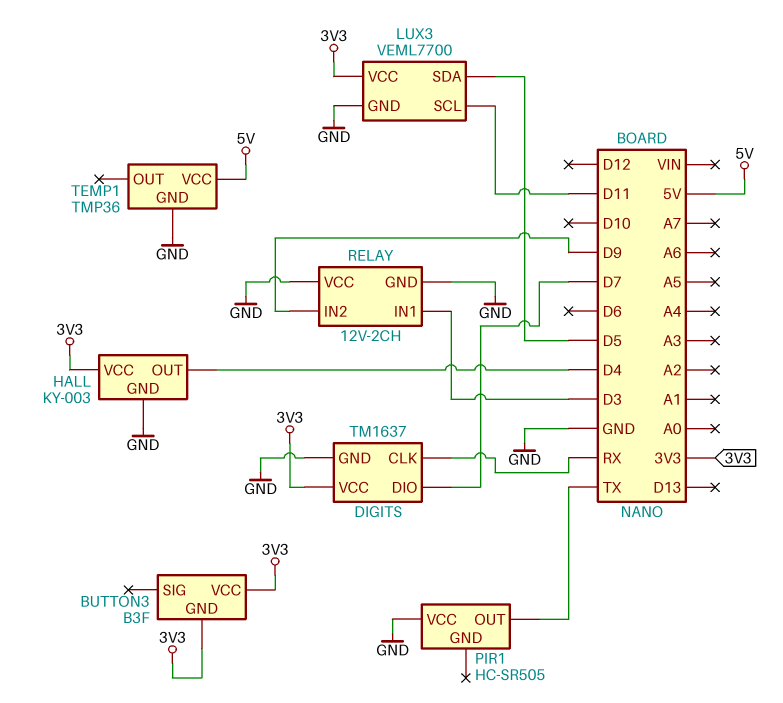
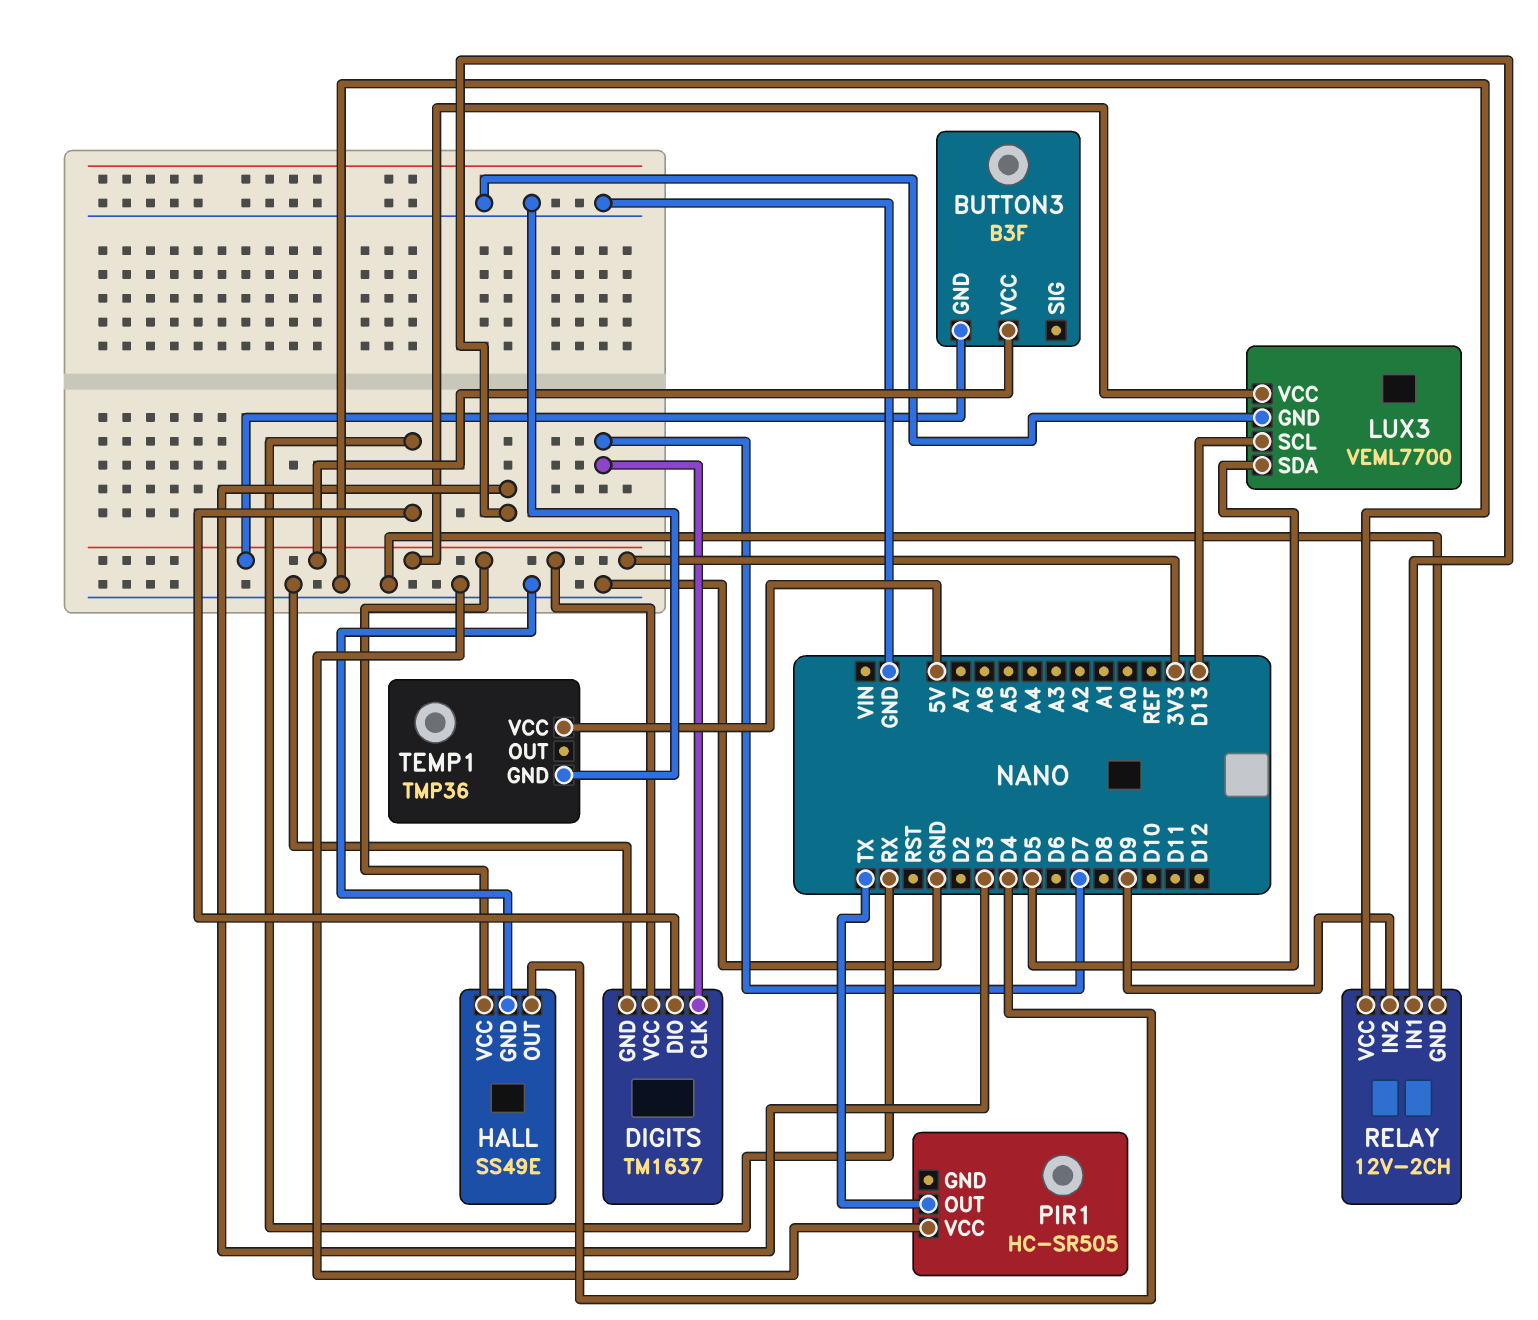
DIGITS pin CLK: RX -> D7
DIGITS pin DIO: D7 -> RX
HALL: KY-003 -> SS49E
LUX3 pin SCL: D11 -> D13

